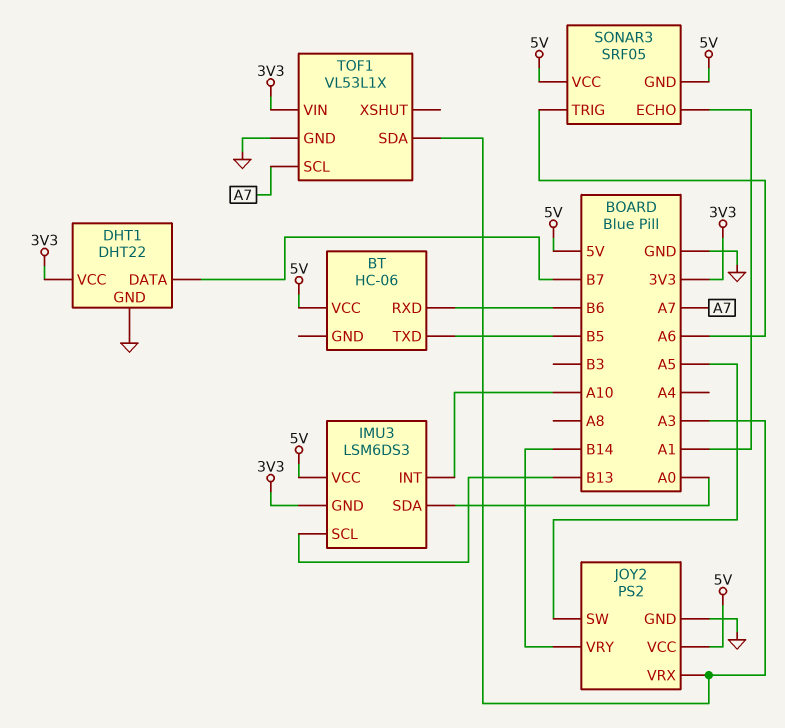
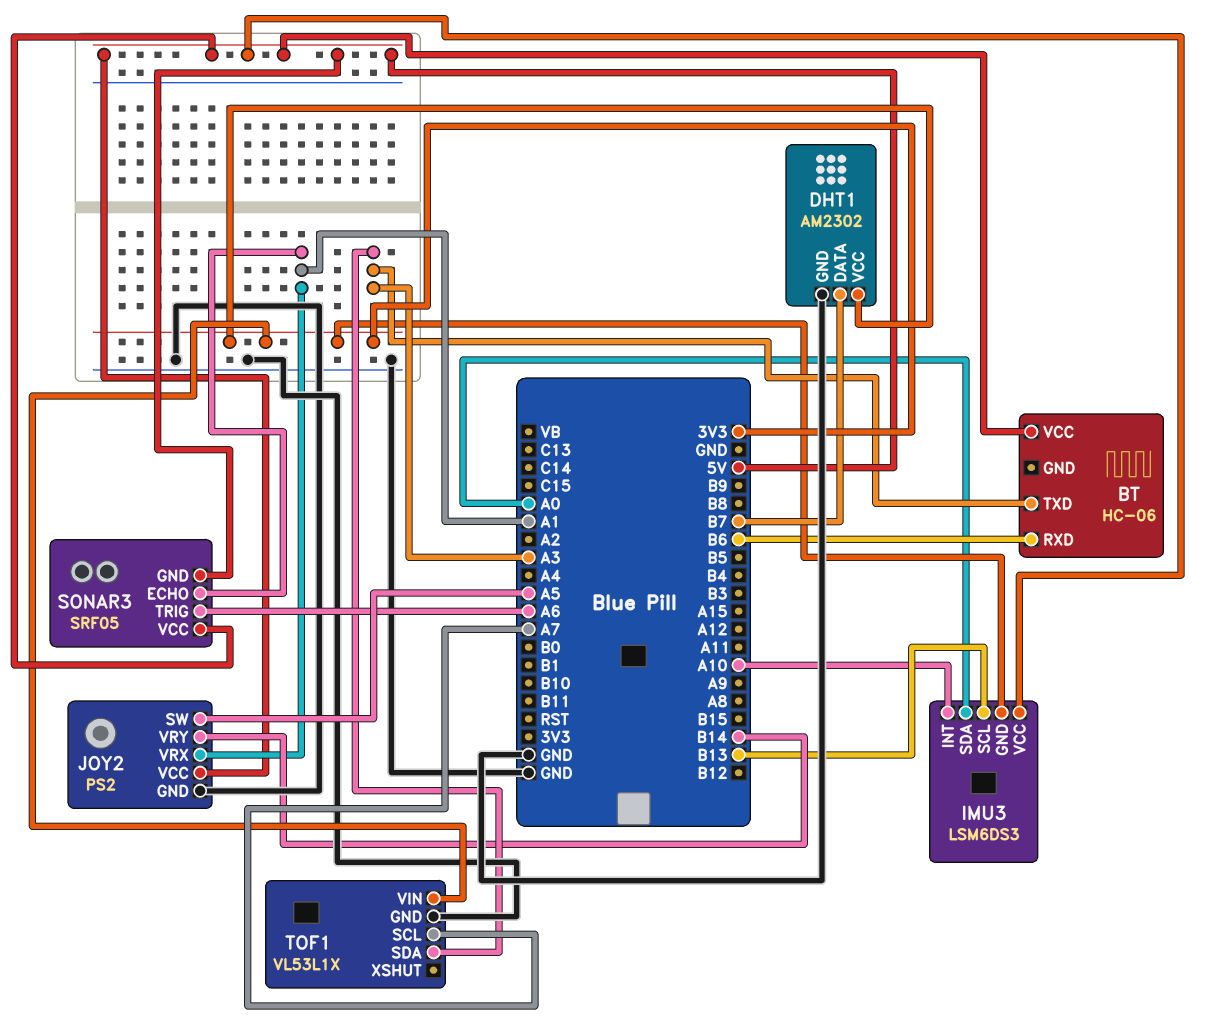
BT pin TXD: B5 -> A3
DHT1: DHT22 -> AM2302
JOY2 pin VRX: A3 -> A1

